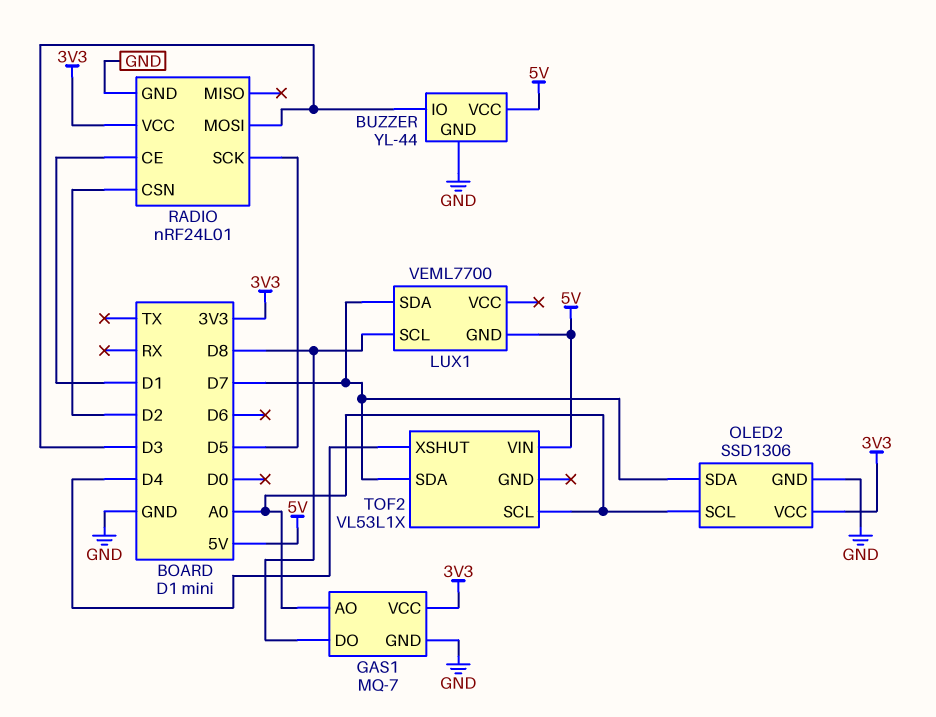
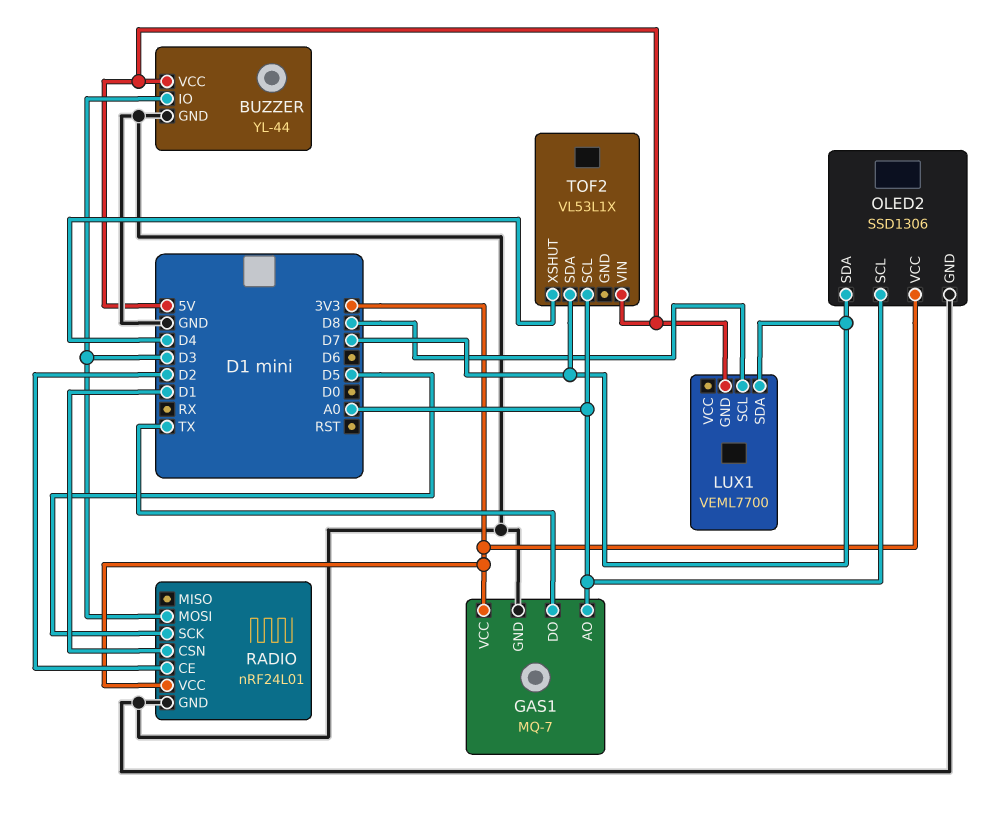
GAS1 pin DO: D8 -> TX
RADIO pin CE: D1 -> D2
RADIO pin CSN: D2 -> D1

